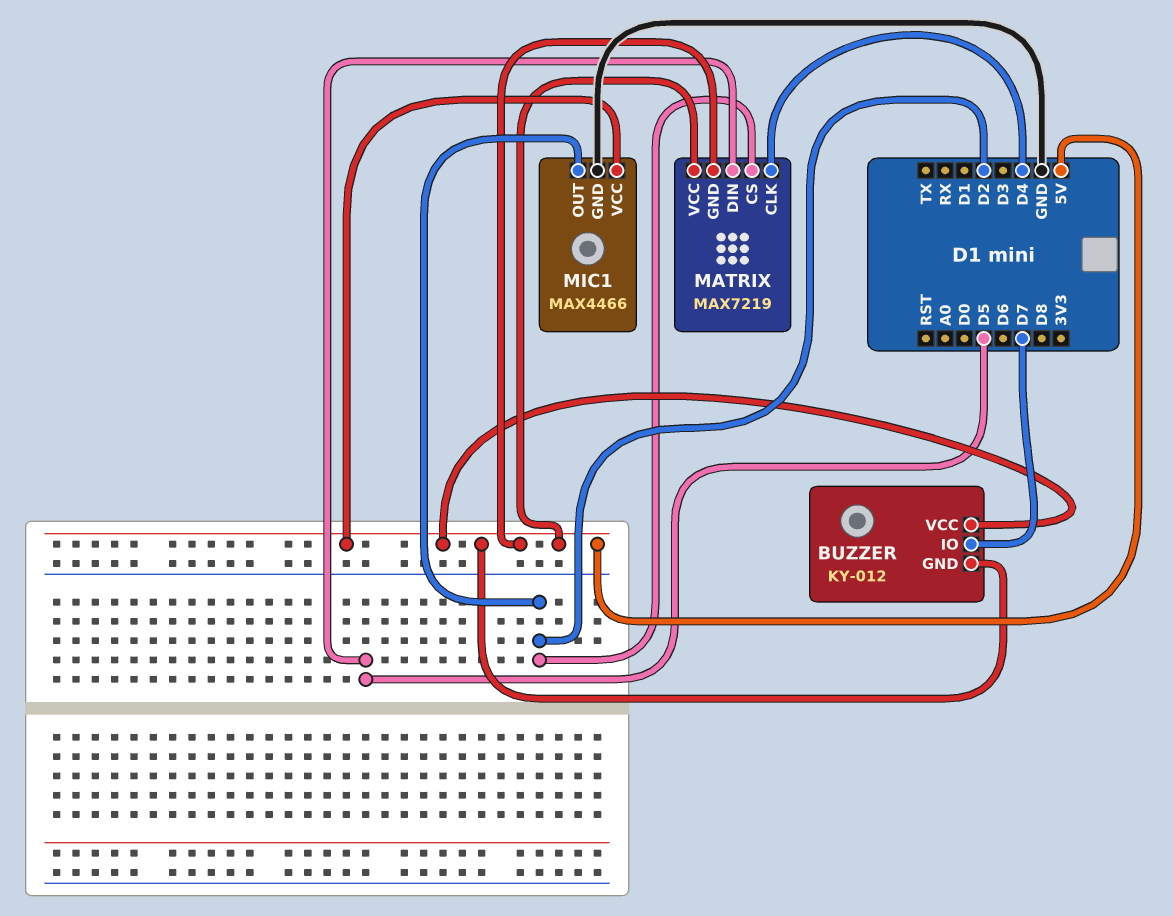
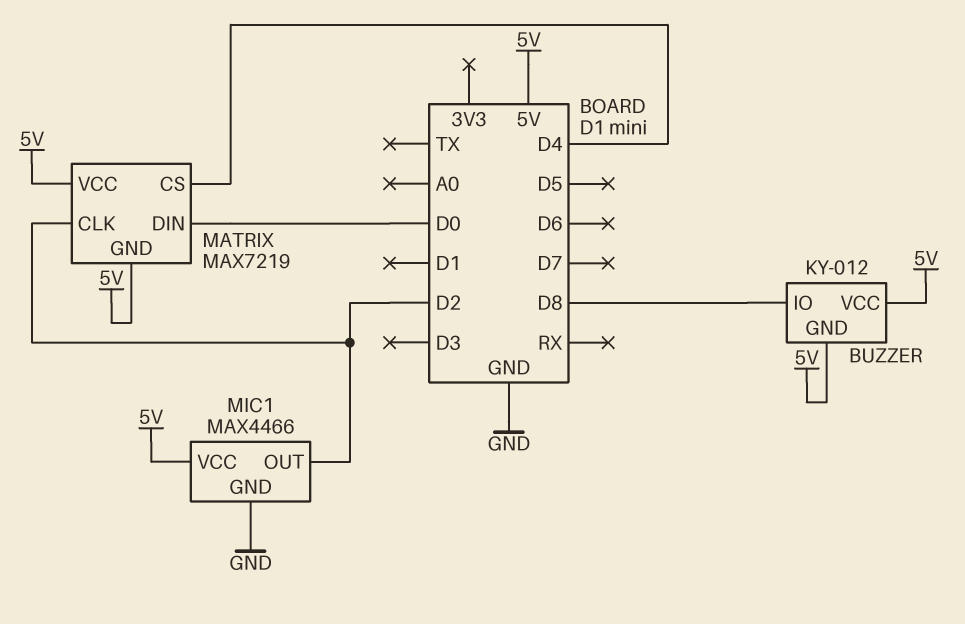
BUZZER pin IO: D7 -> D8
MATRIX pin CLK: D4 -> D2
MATRIX pin CS: D2 -> D4
MATRIX pin DIN: D5 -> D0

